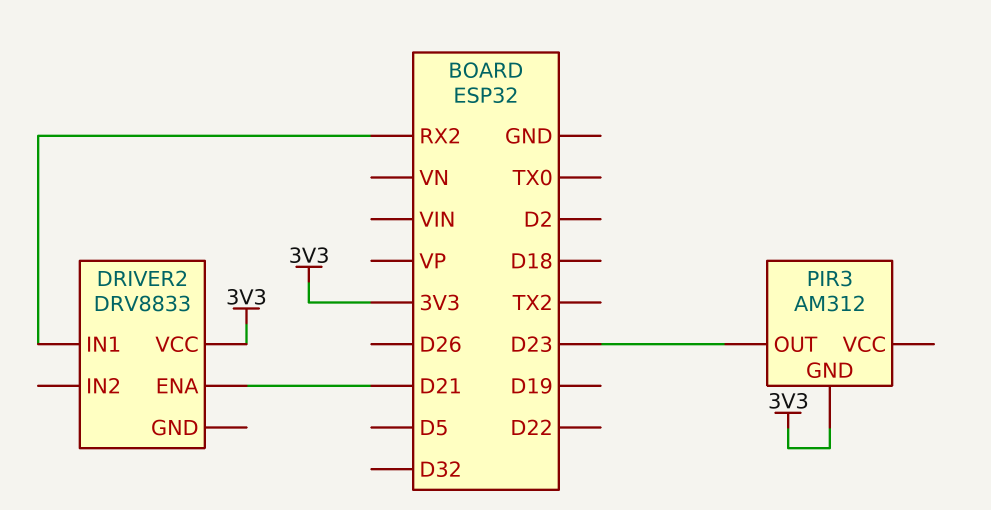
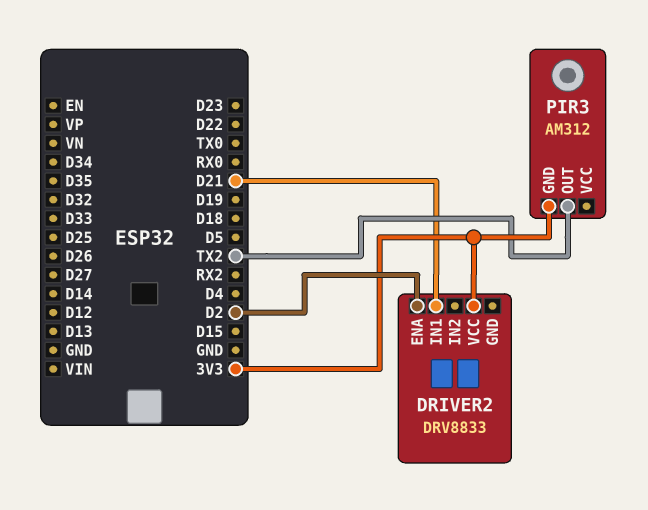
DRIVER2 pin ENA: D21 -> D2
DRIVER2 pin IN1: RX2 -> D21
PIR3 pin OUT: D23 -> TX2

